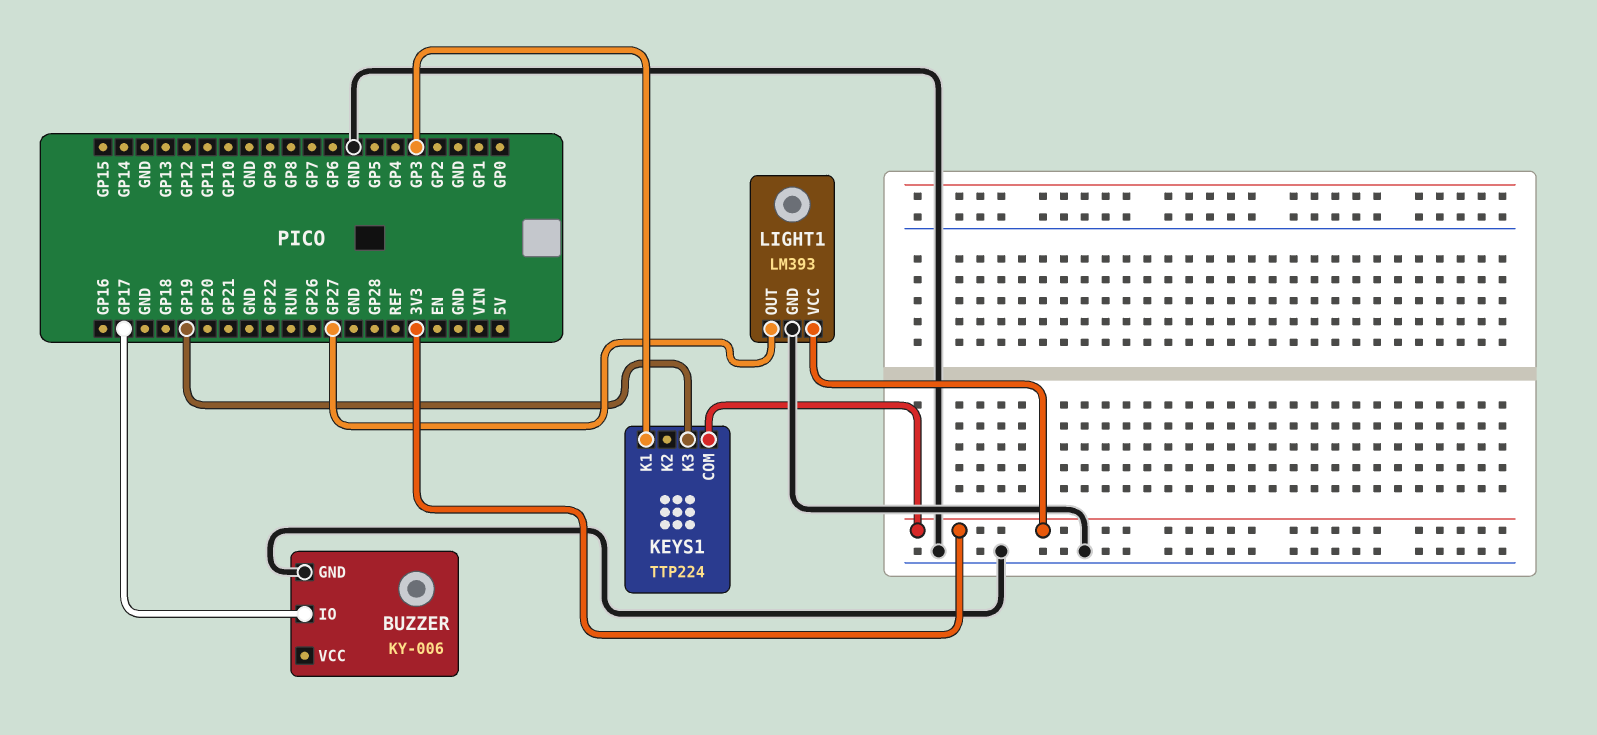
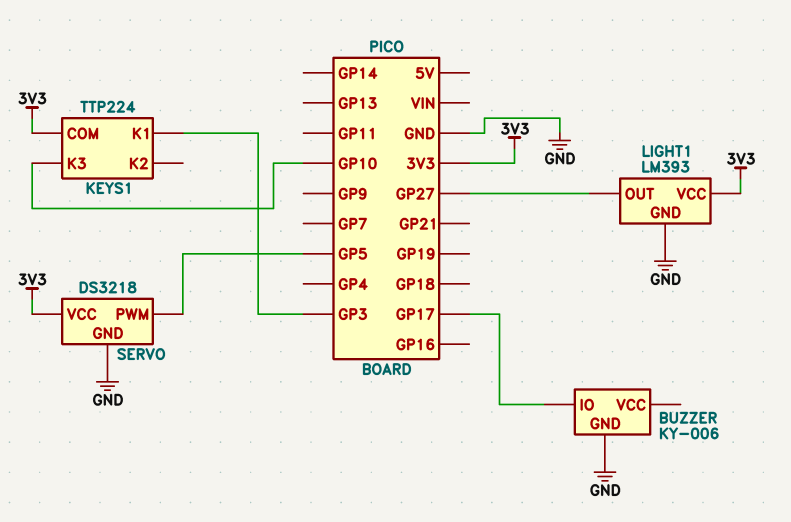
KEYS1 pin K3: GP19 -> GP10
SERVO: none -> DS3218
SERVO pin GND: none -> GND
SERVO pin PWM: none -> GP5
SERVO pin VCC: none -> 3V3

